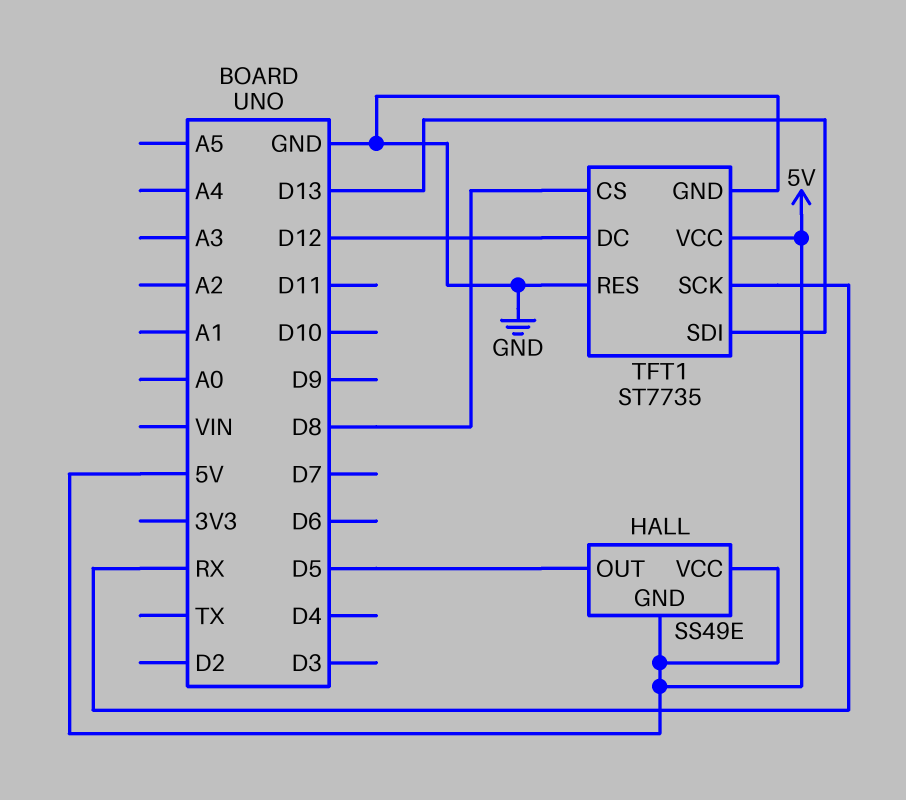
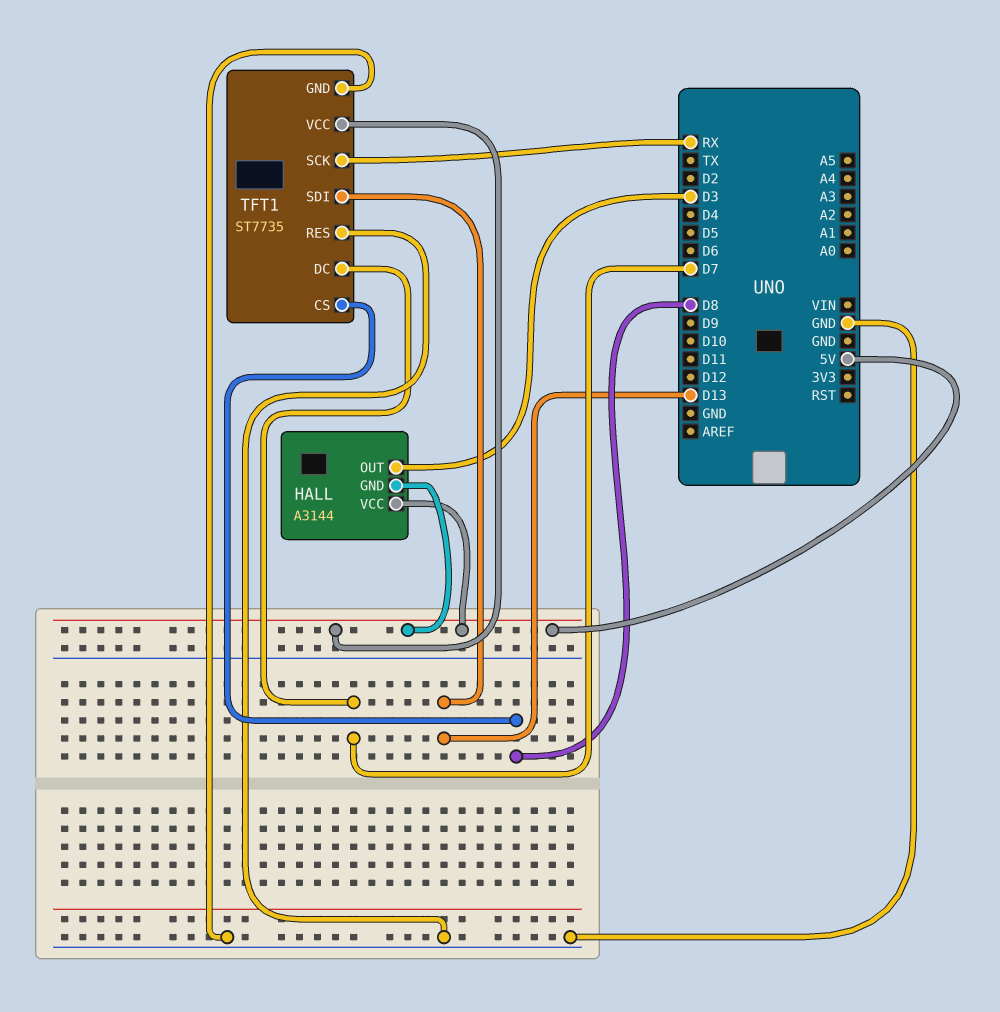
HALL: SS49E -> A3144
HALL pin OUT: D5 -> D3
TFT1 pin DC: D12 -> D7

